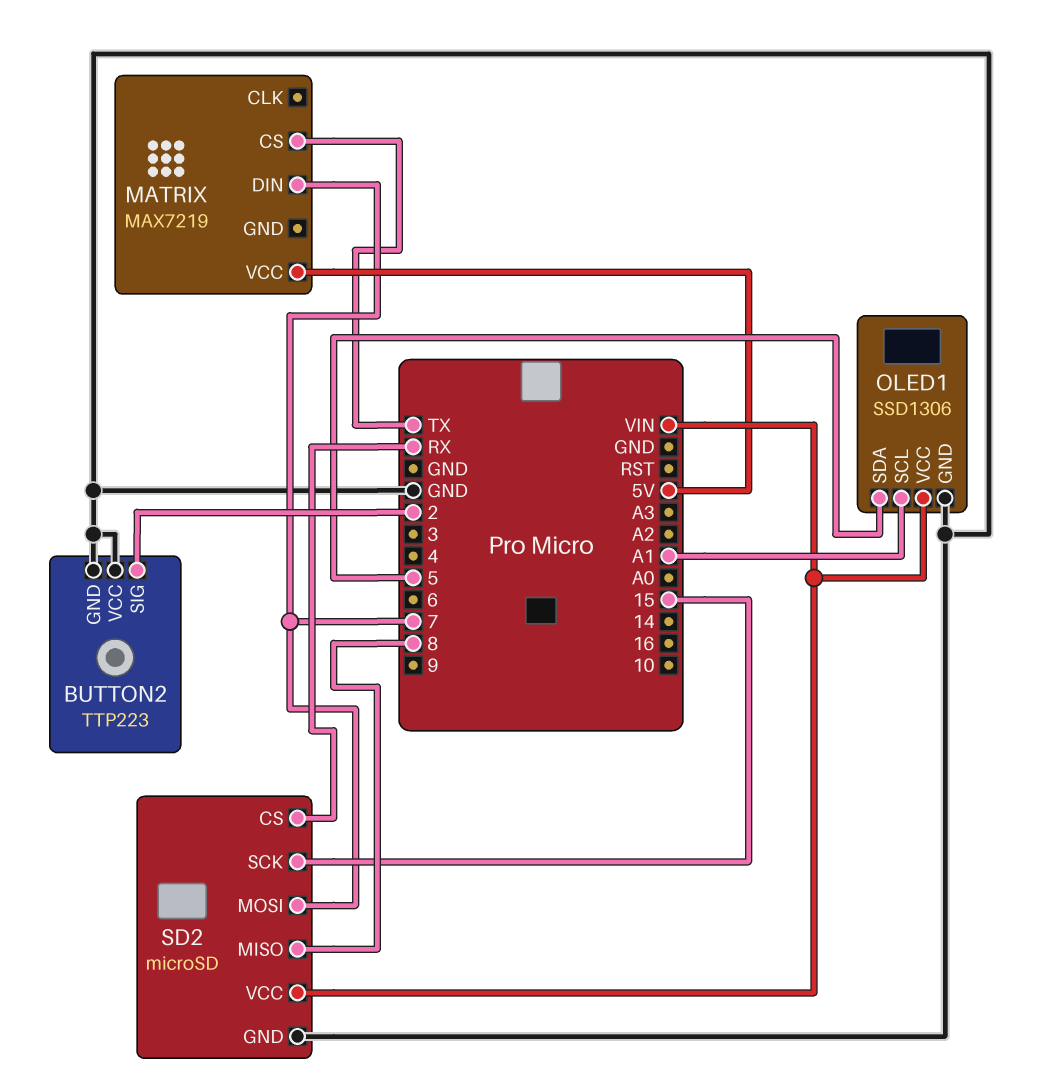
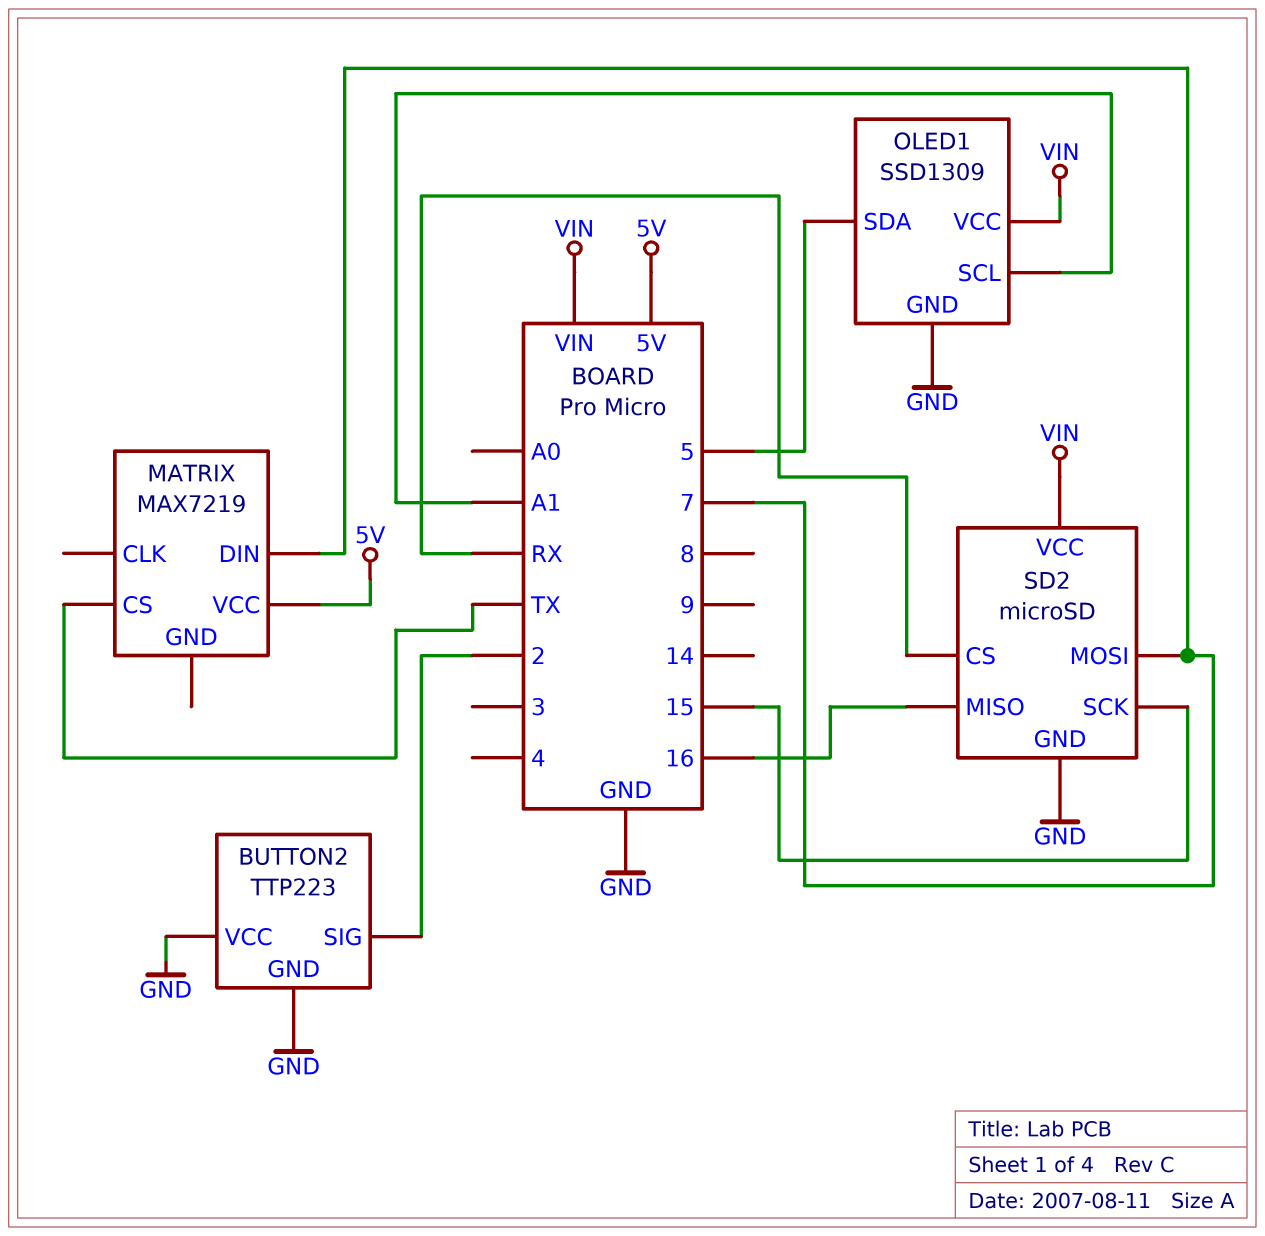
OLED1: SSD1306 -> SSD1309
SD2 pin MISO: 8 -> 16

